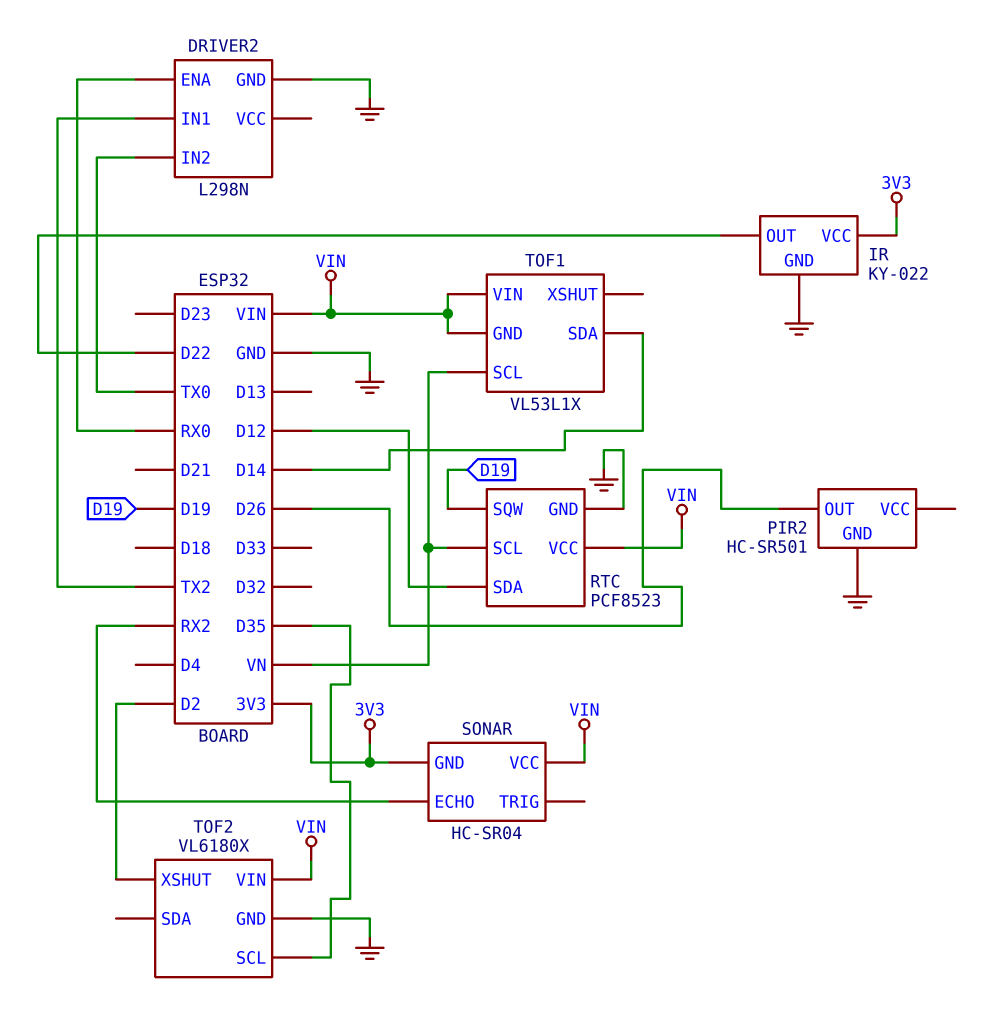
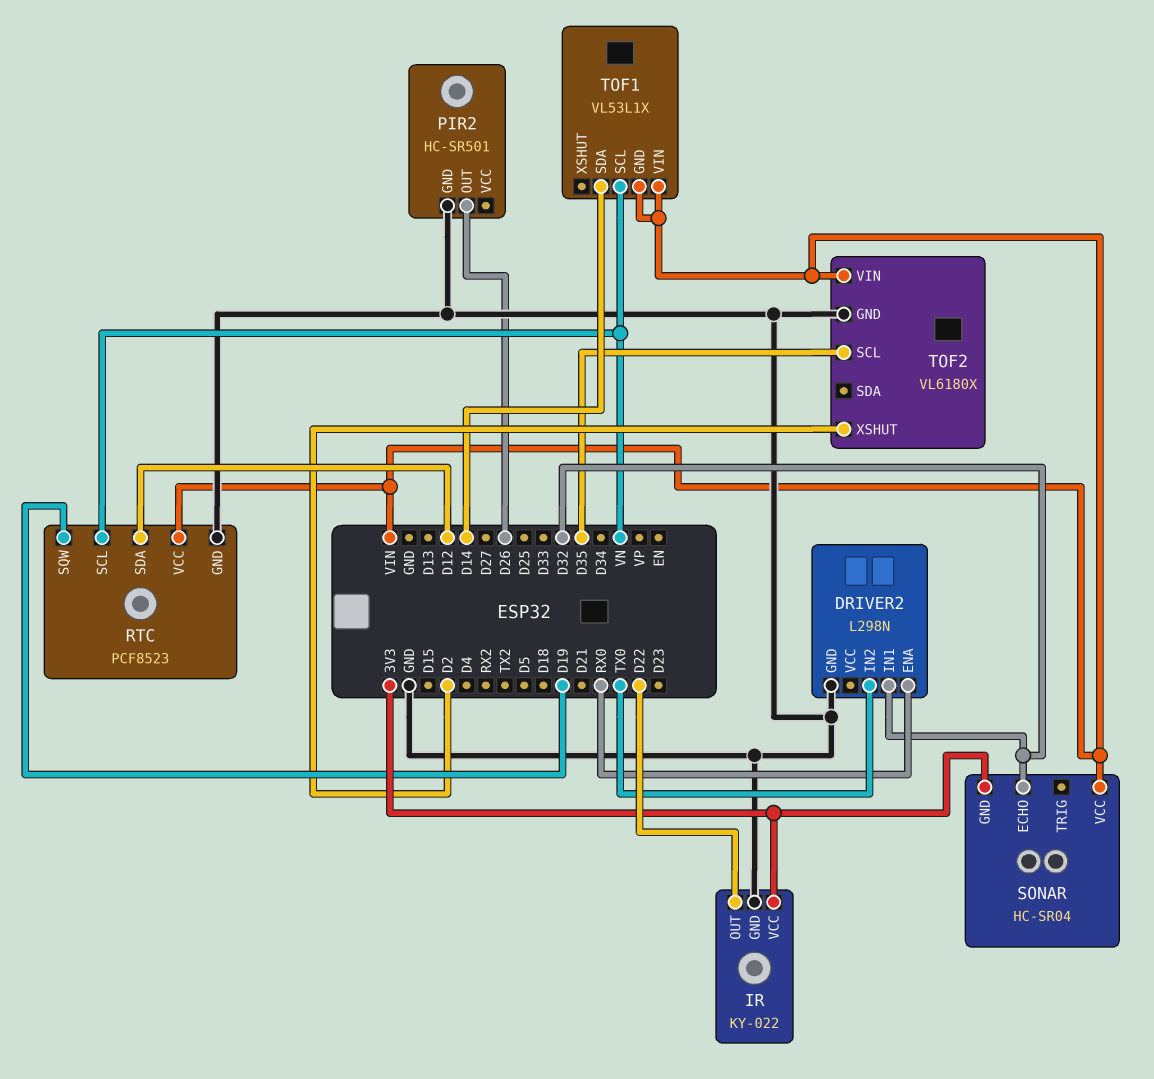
DRIVER2 pin IN1: TX2 -> D32
SONAR pin ECHO: RX2 -> D32

